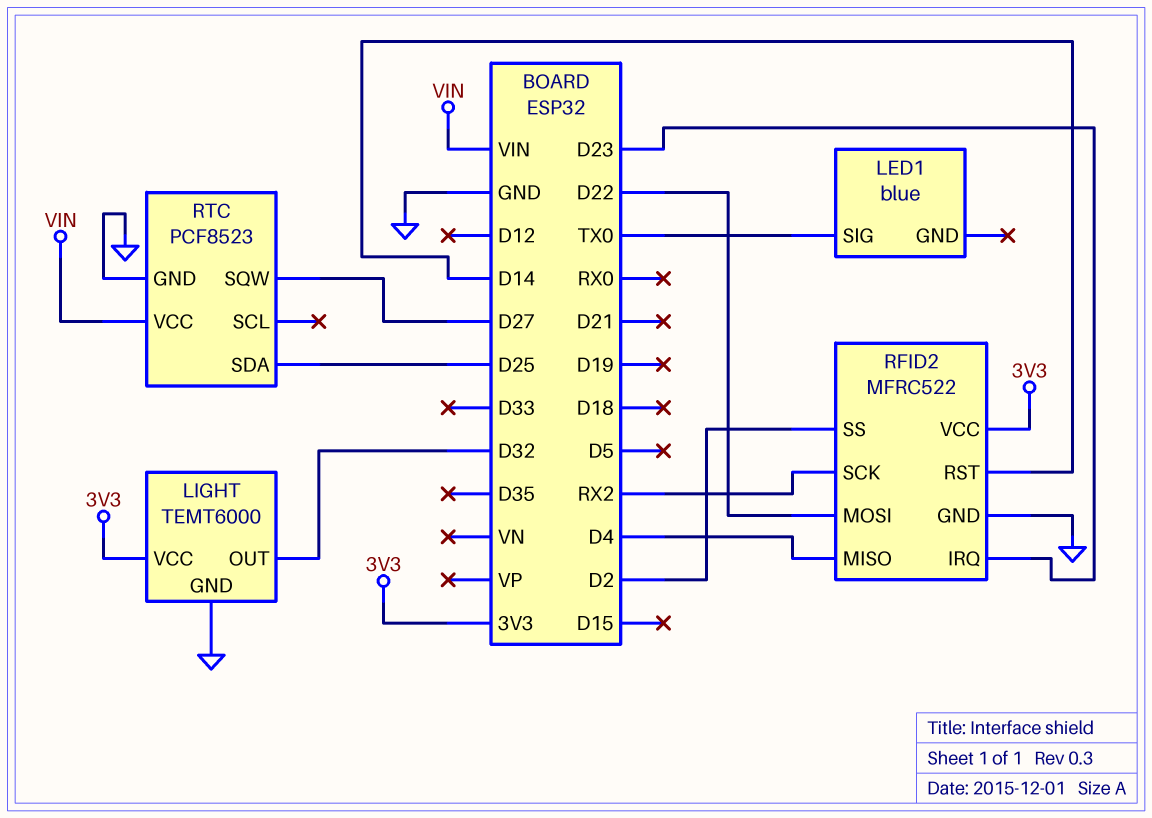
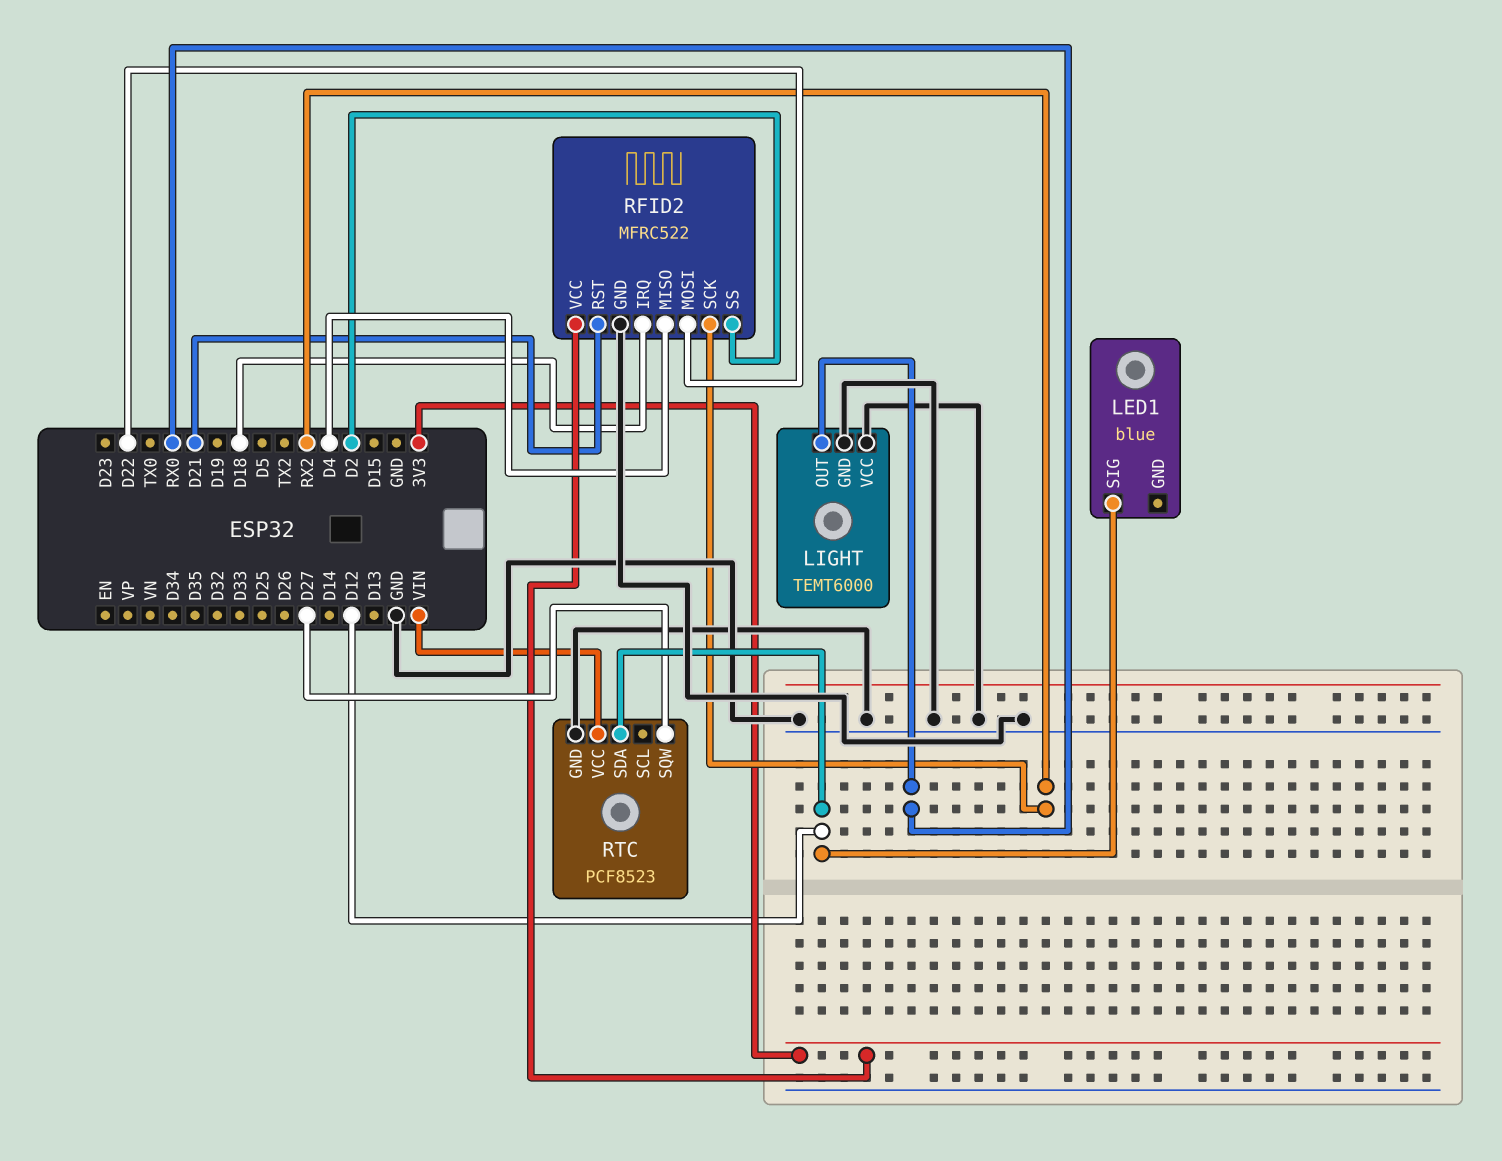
LED1 pin SIG: TX0 -> D12
LIGHT pin OUT: D32 -> RX0
LIGHT pin VCC: 3V3 -> GND
RFID2 pin IRQ: D23 -> D18
RFID2 pin RST: D14 -> D21
RTC pin SDA: D25 -> D12

